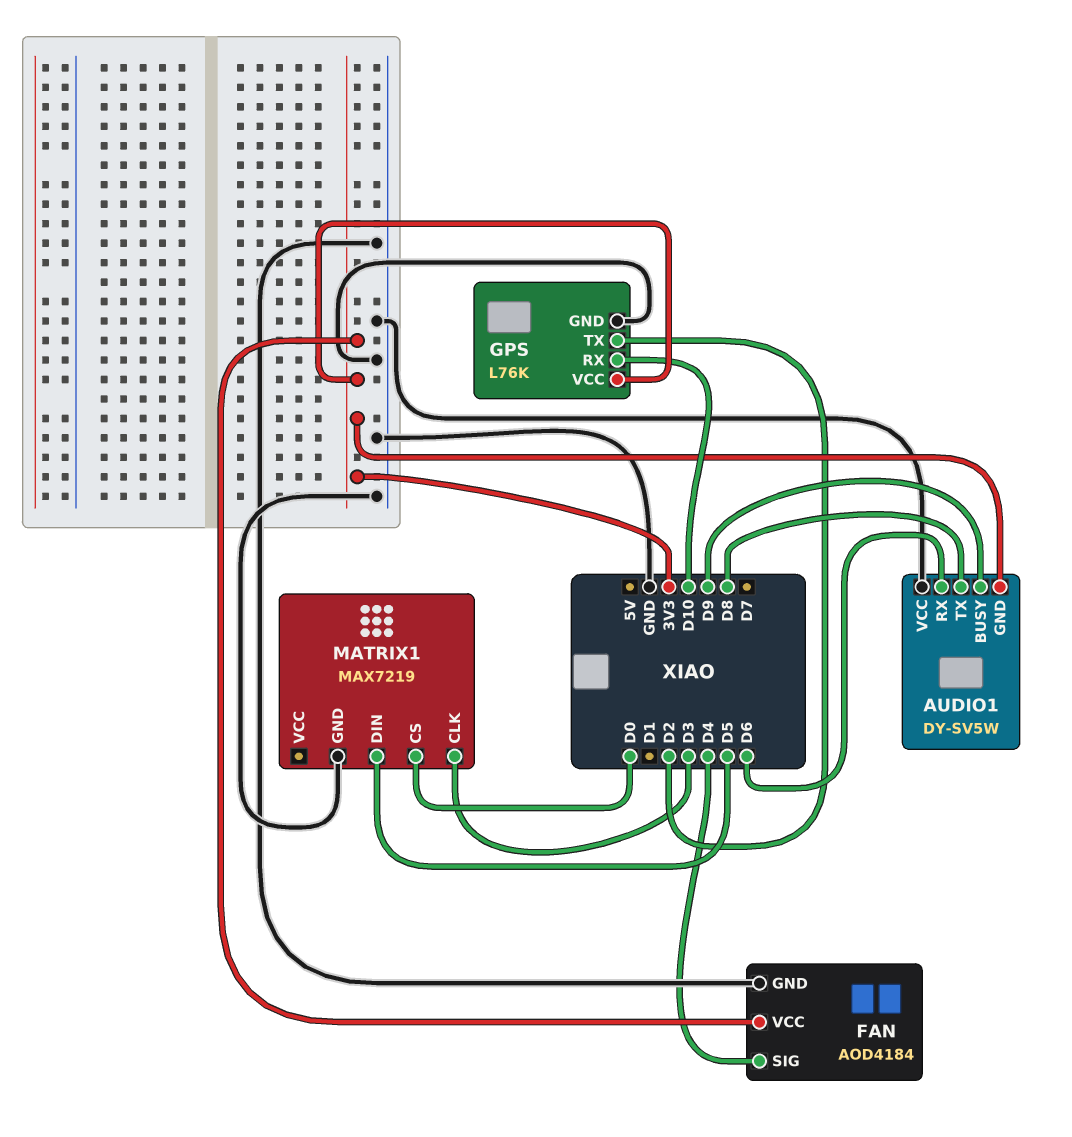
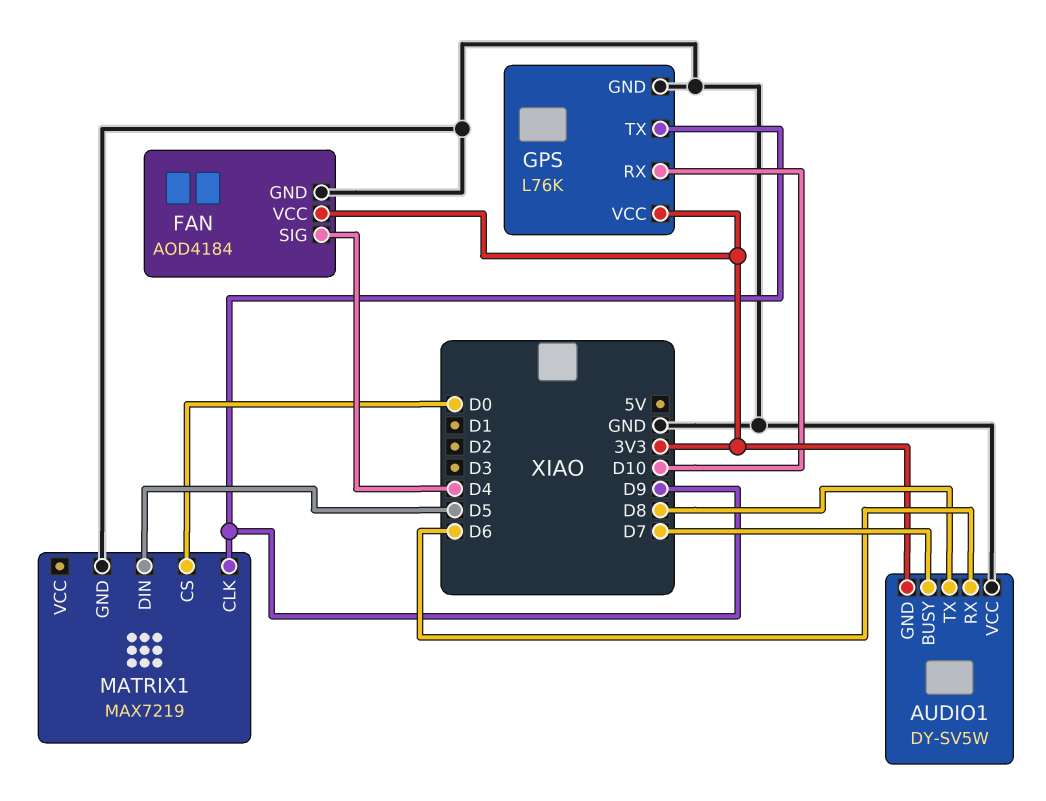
AUDIO1 pin BUSY: D9 -> D7
GPS pin TX: D2 -> D9
MATRIX1 pin CLK: D3 -> D9

